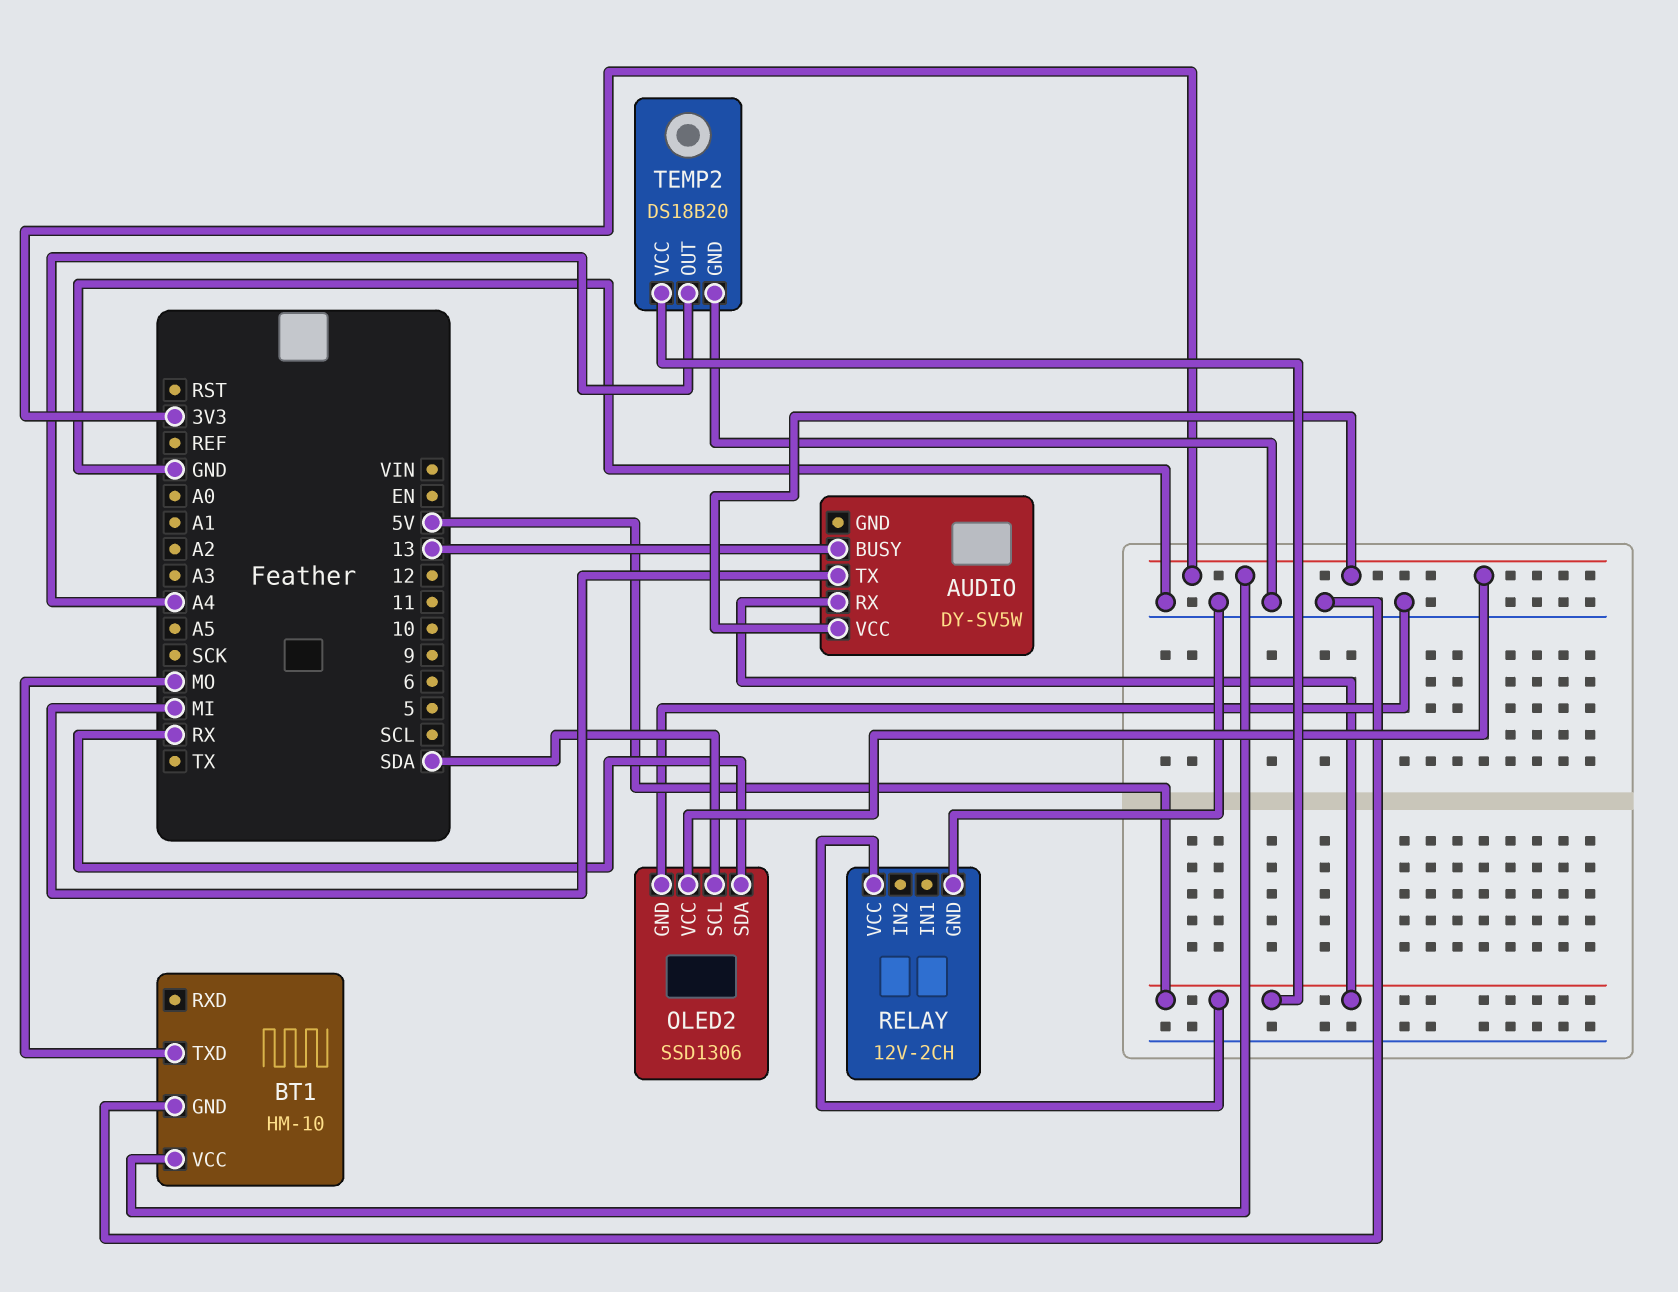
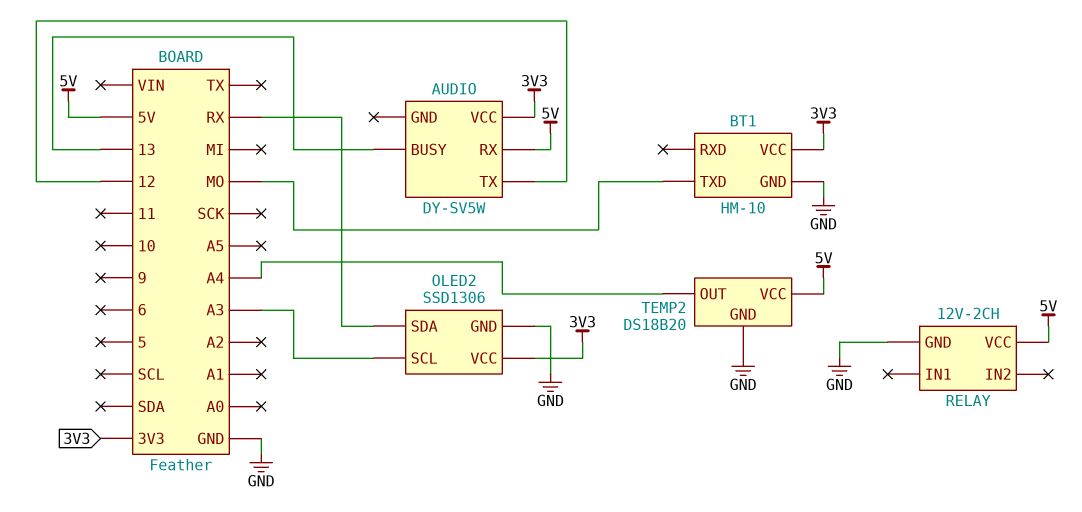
AUDIO pin TX: MI -> 12
OLED2 pin SCL: SDA -> A3

